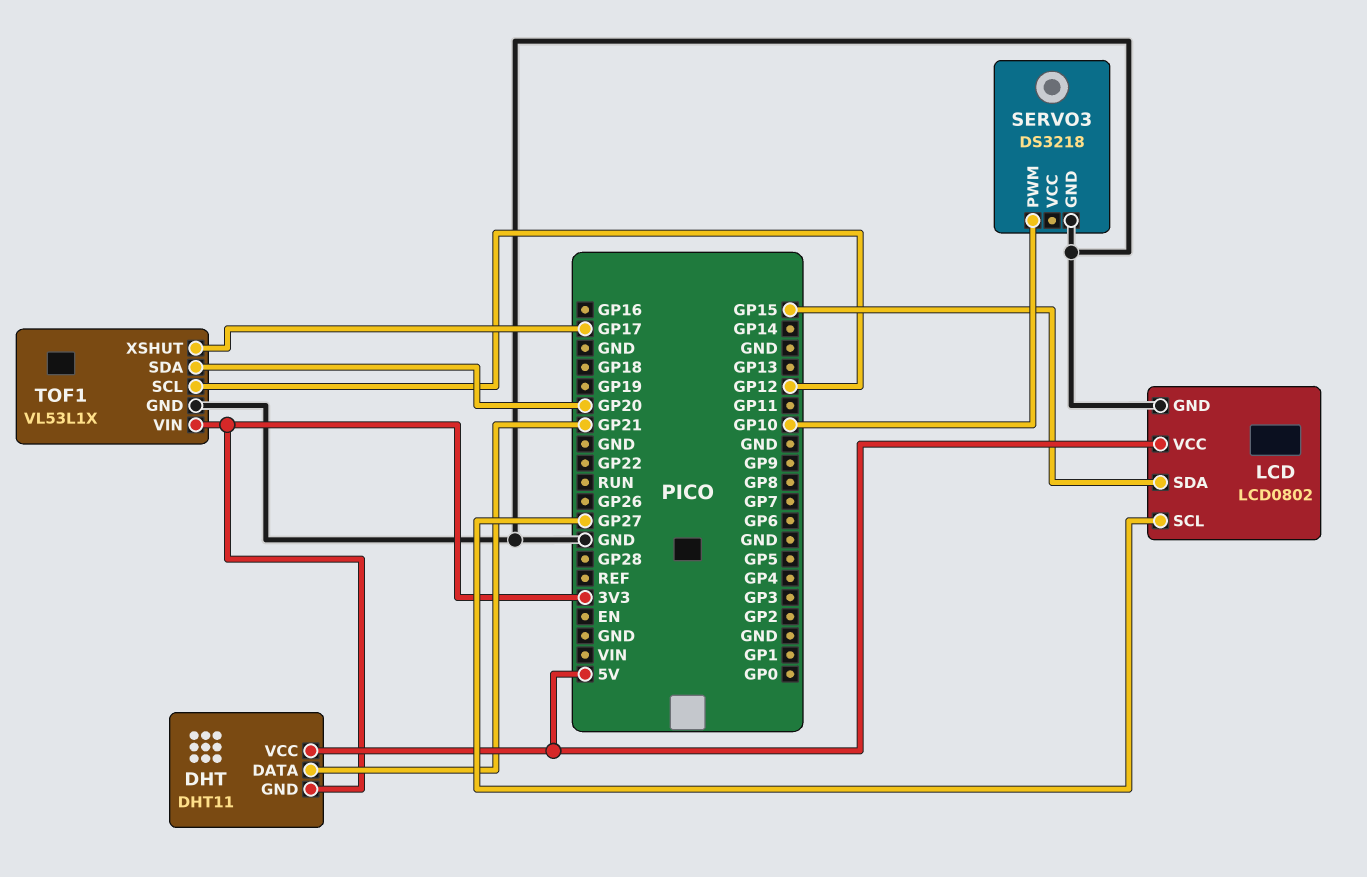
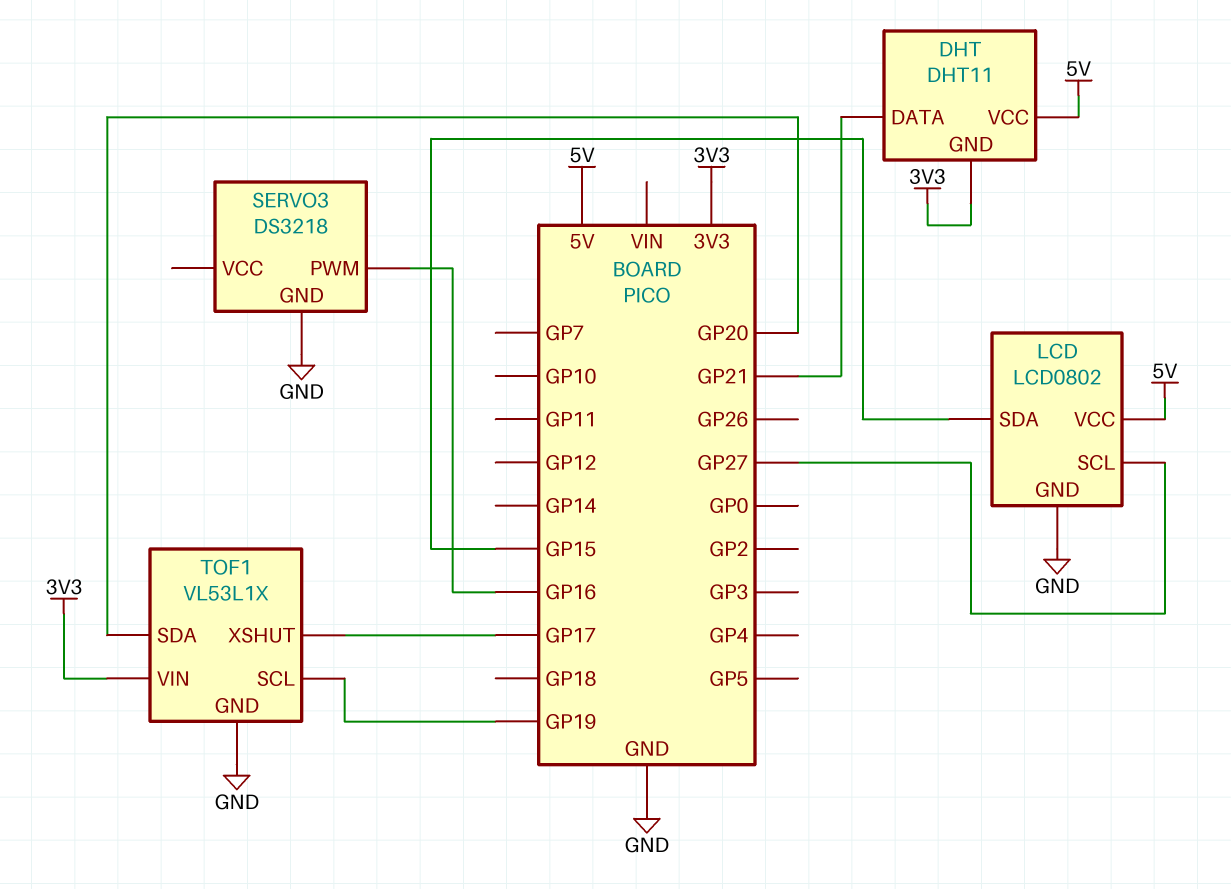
SERVO3 pin PWM: GP10 -> GP16
TOF1 pin SCL: GP12 -> GP19

